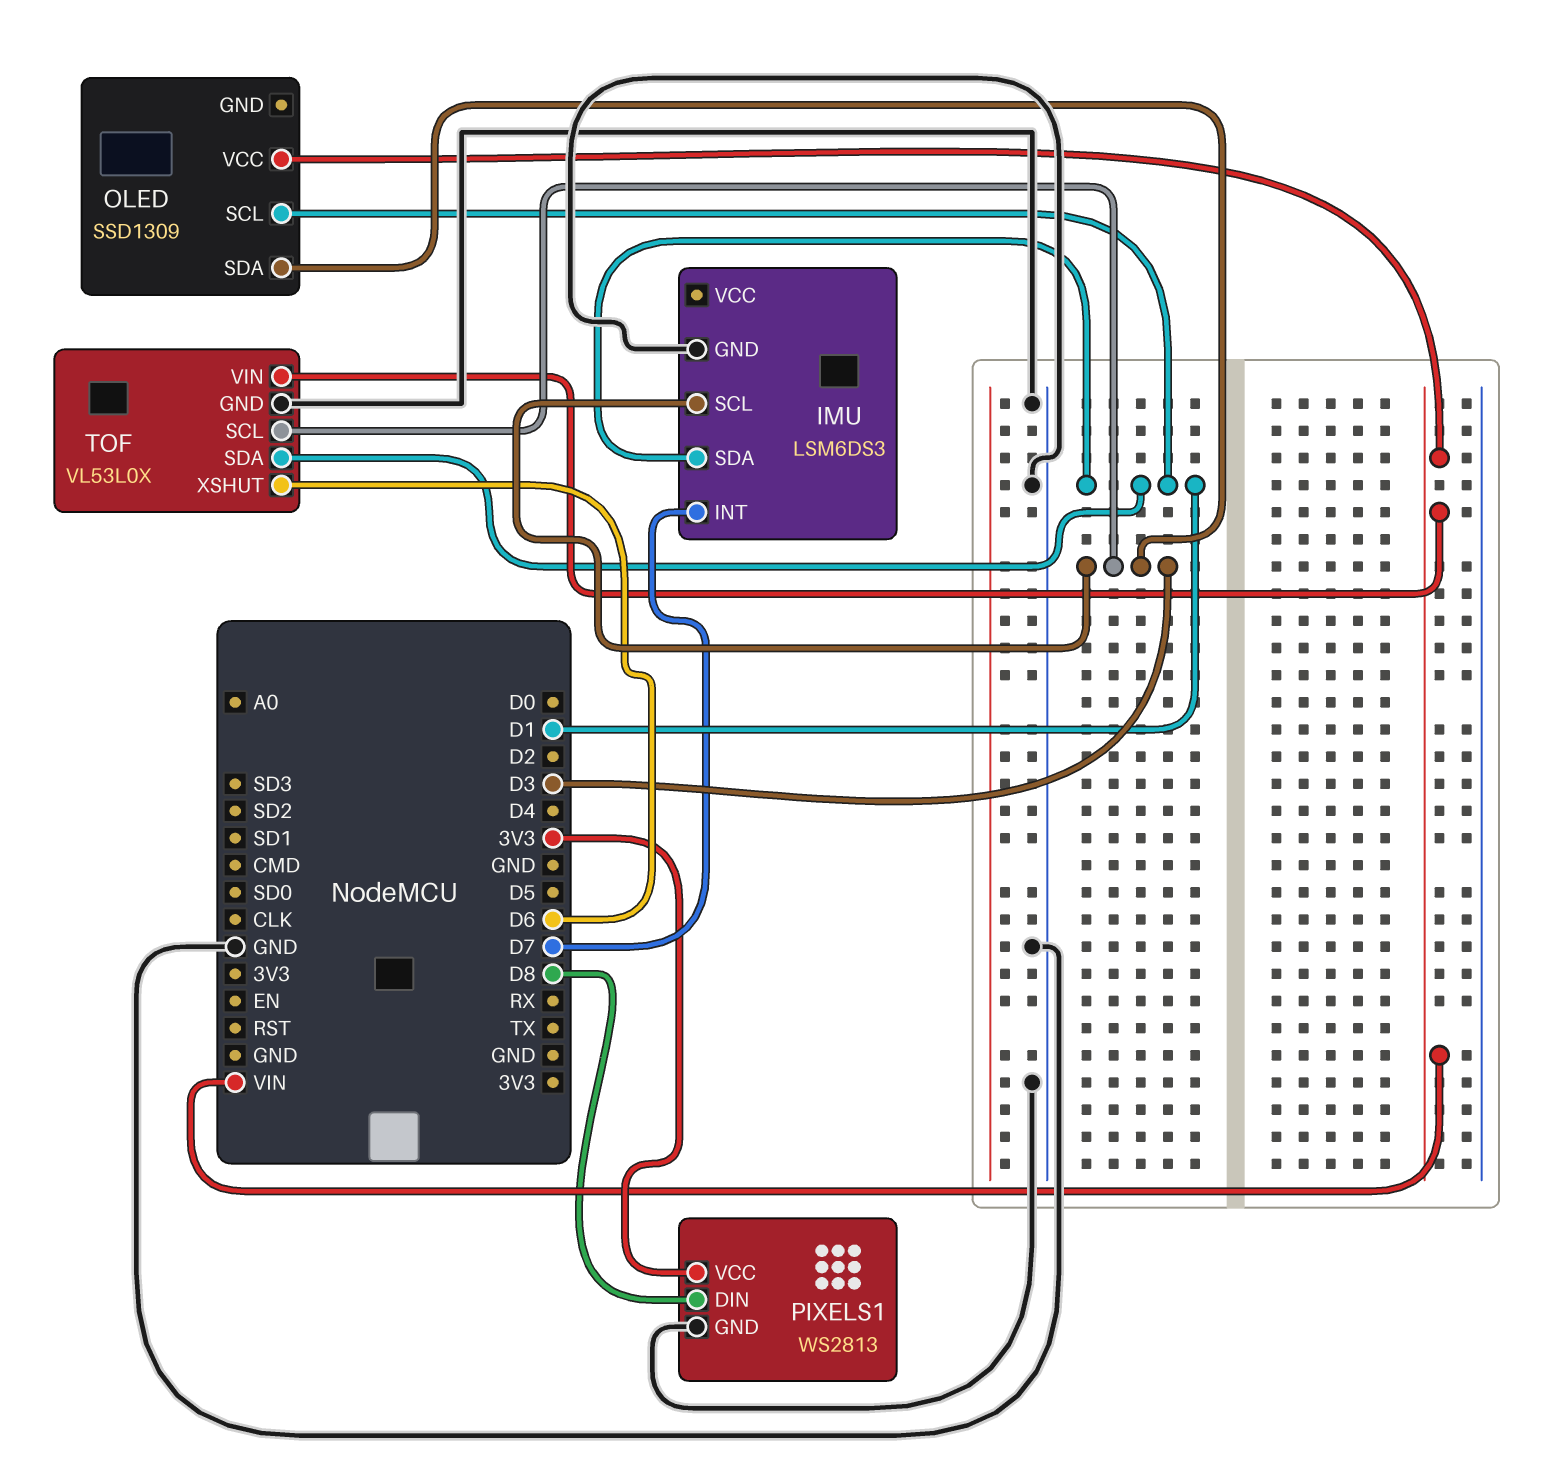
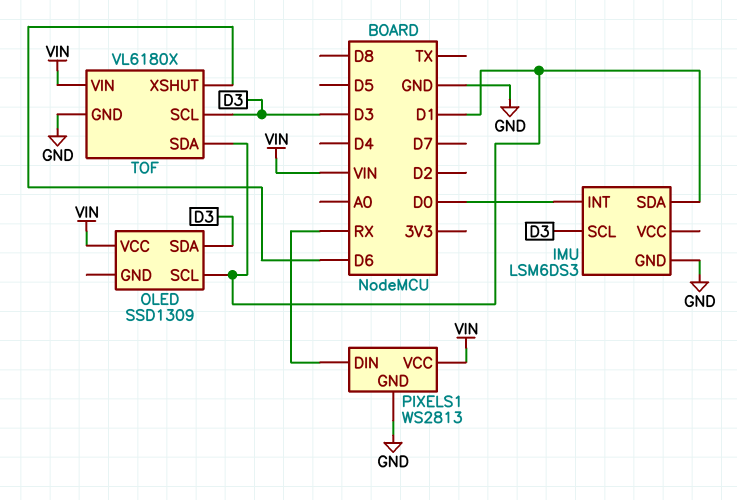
IMU pin INT: D7 -> D0
PIXELS1 pin DIN: D8 -> RX
PIXELS1 pin VCC: 3V3 -> VIN
TOF: VL53L0X -> VL6180X

